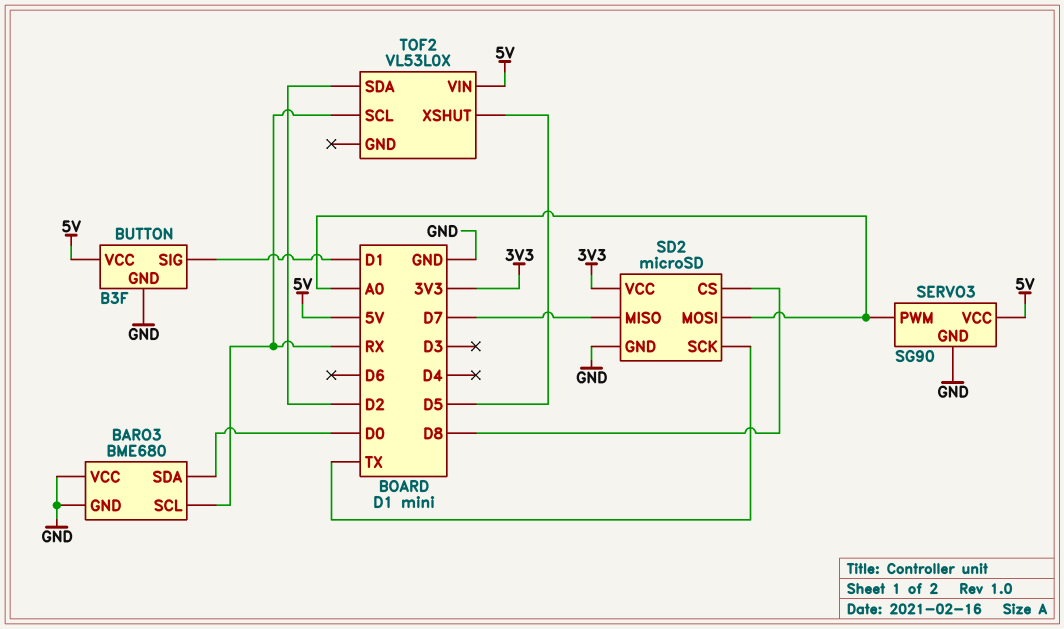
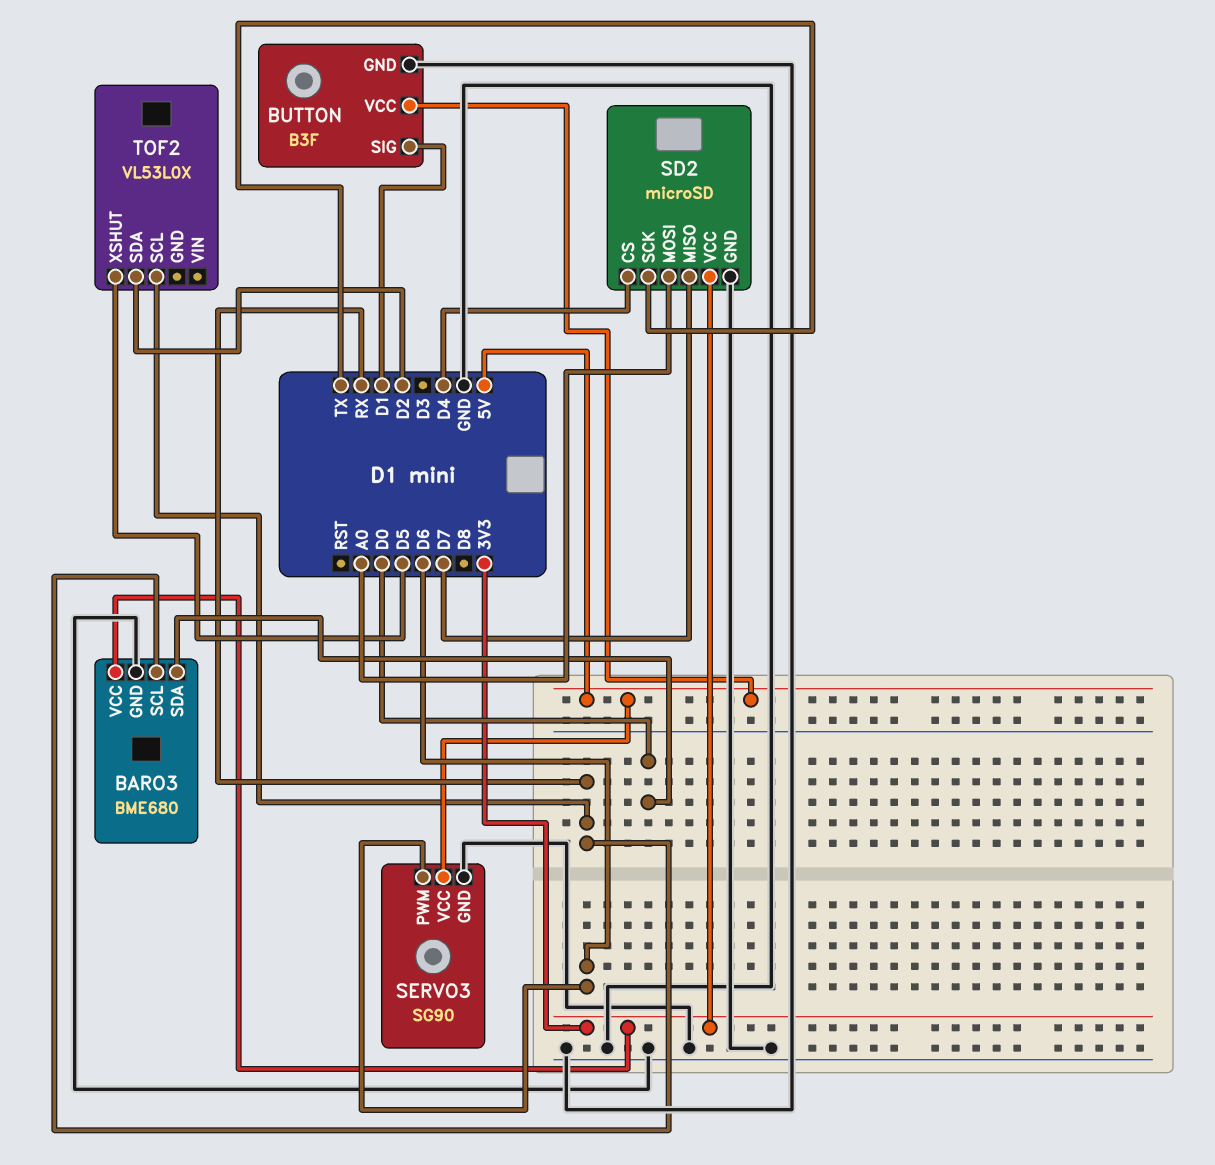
BARO3 pin VCC: GND -> 3V3
SD2 pin CS: D8 -> D4
SERVO3 pin PWM: A0 -> D6
TOF2 pin VIN: 5V -> none

